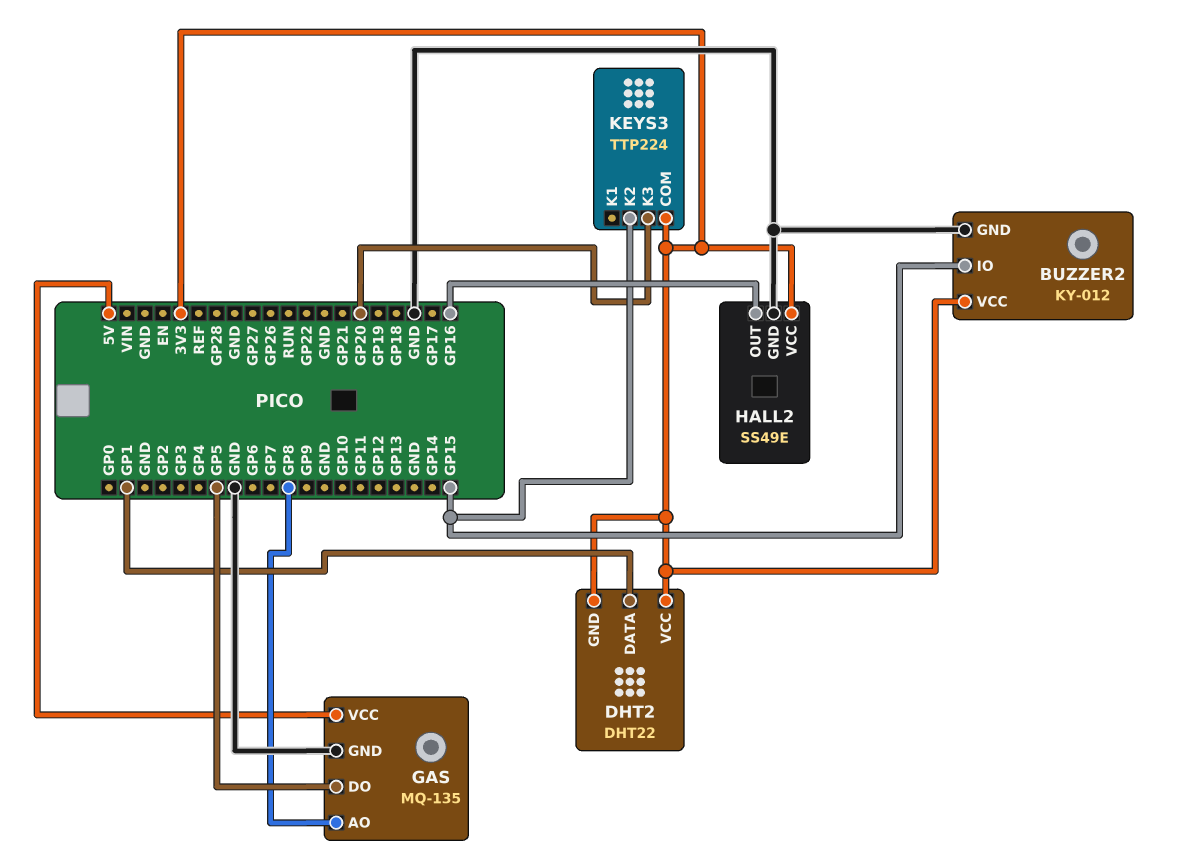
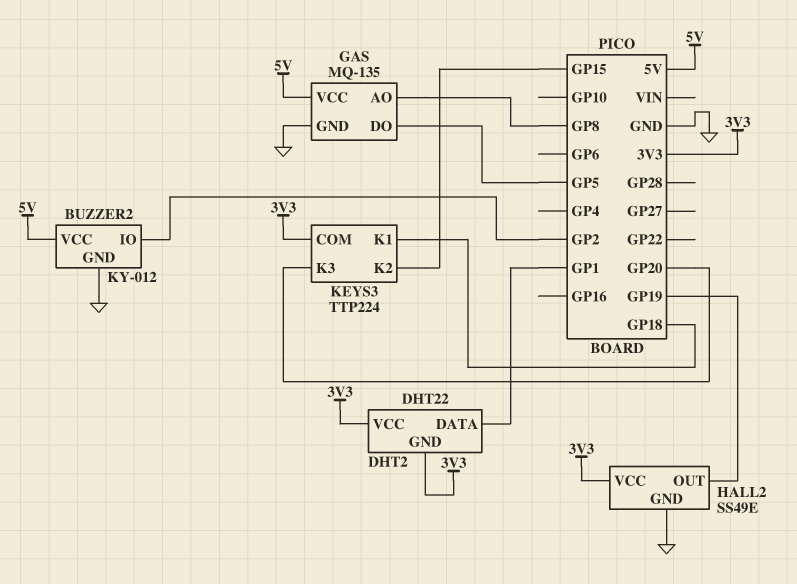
BUZZER2 pin IO: GP15 -> GP2
BUZZER2 pin VCC: 3V3 -> 5V
HALL2 pin OUT: GP16 -> GP19
KEYS3 pin K1: none -> GP18

